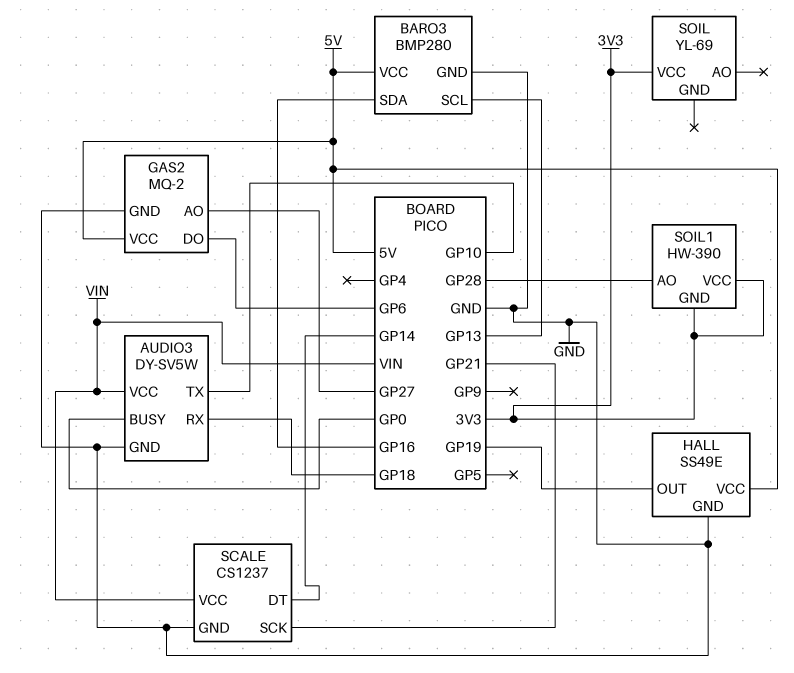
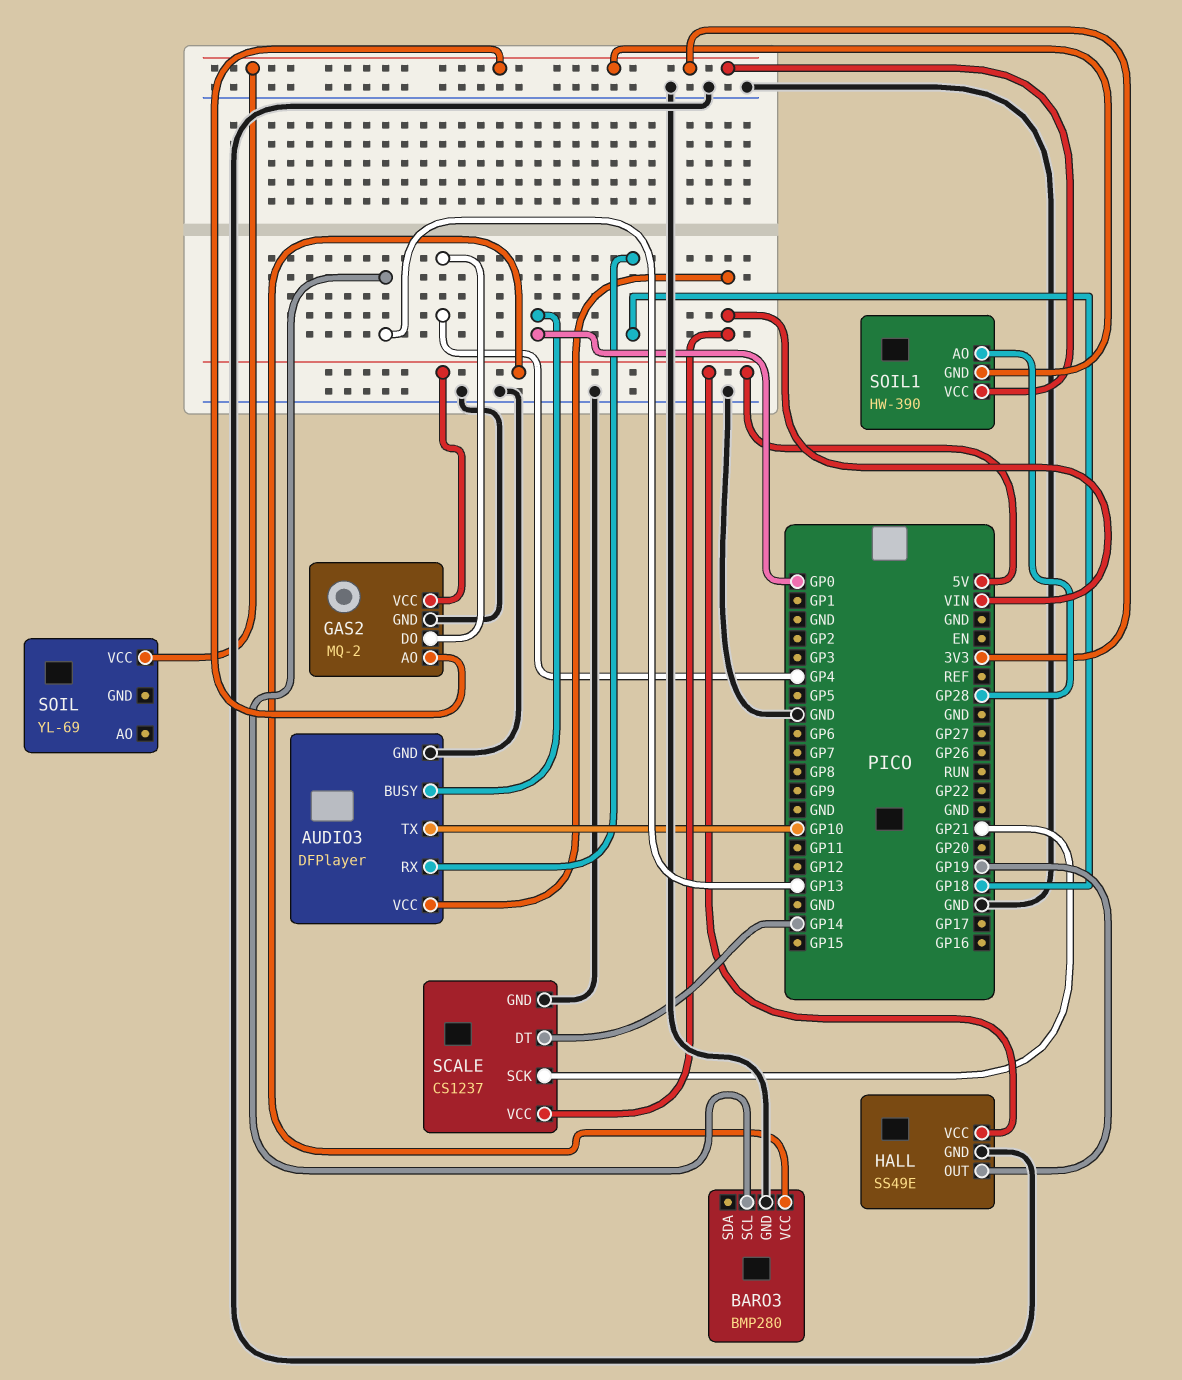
AUDIO3: DY-SV5W -> DFPlayer
BARO3 pin SDA: GP16 -> none
GAS2 pin AO: GP27 -> 3V3
GAS2 pin DO: GP6 -> GP4

